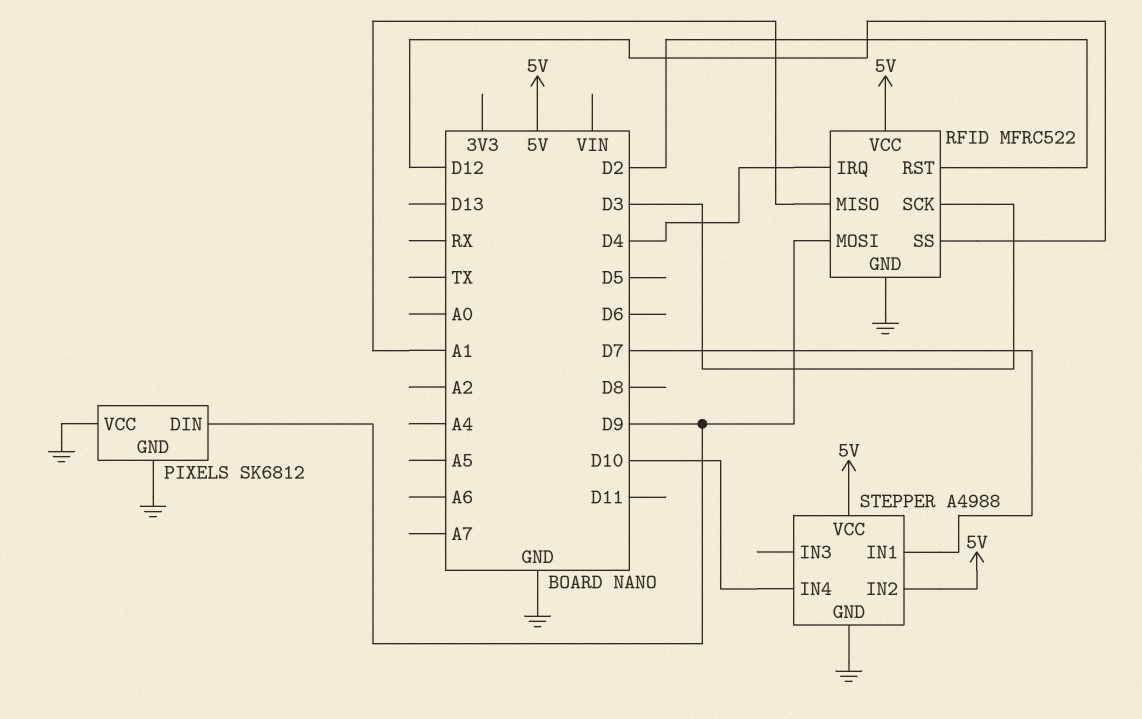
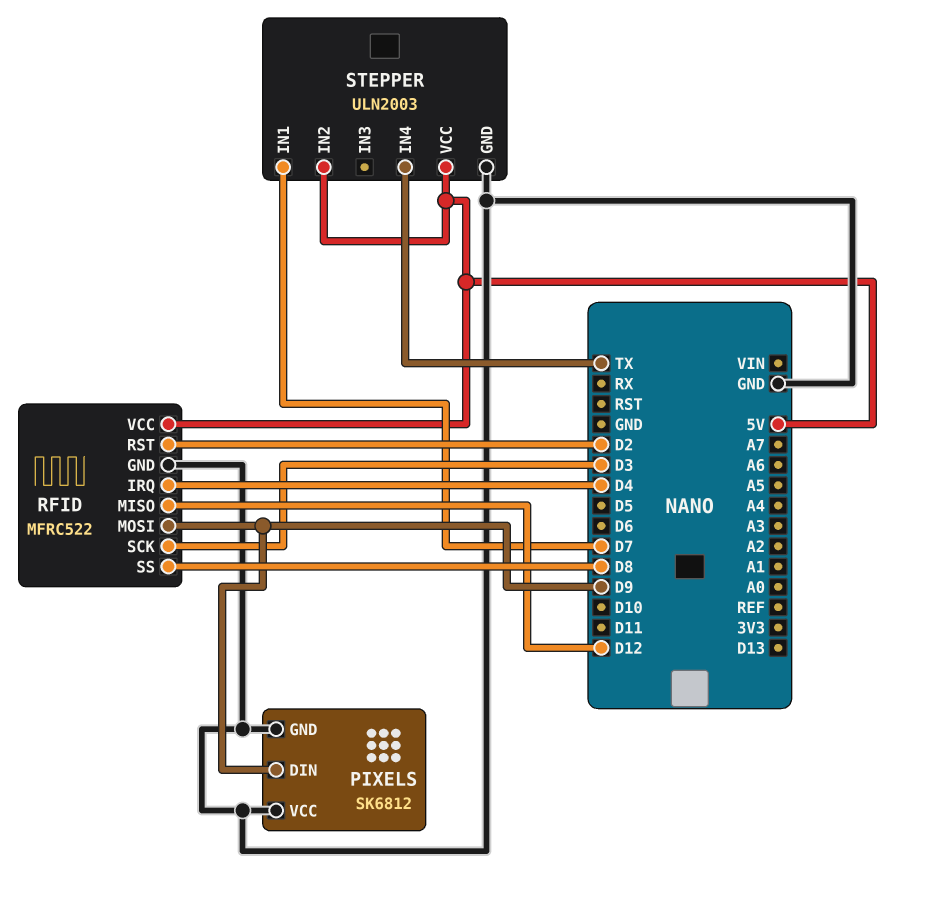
RFID pin MISO: A1 -> D12
RFID pin SS: D12 -> D8
STEPPER: A4988 -> ULN2003
STEPPER pin IN4: D10 -> TX

